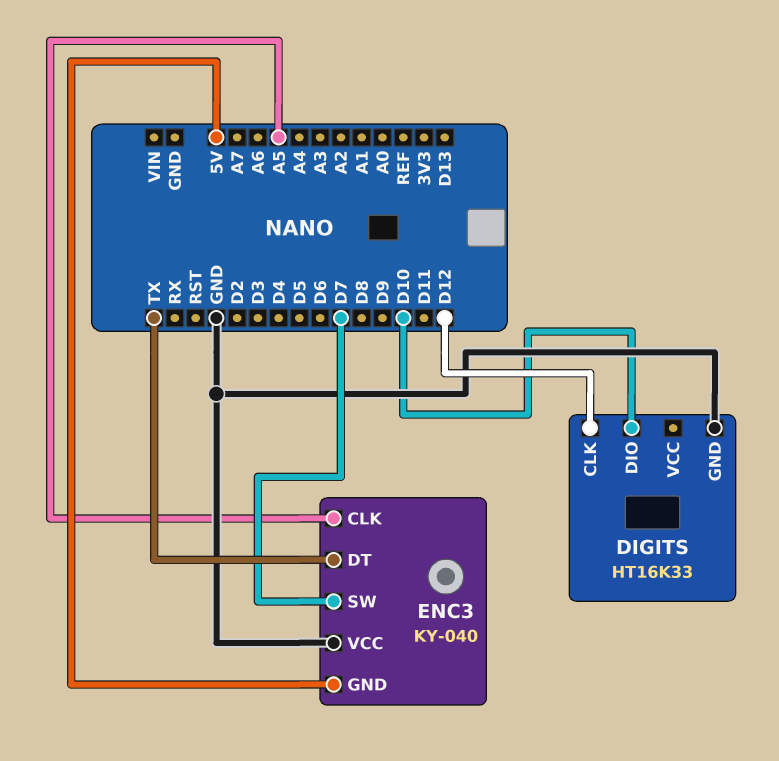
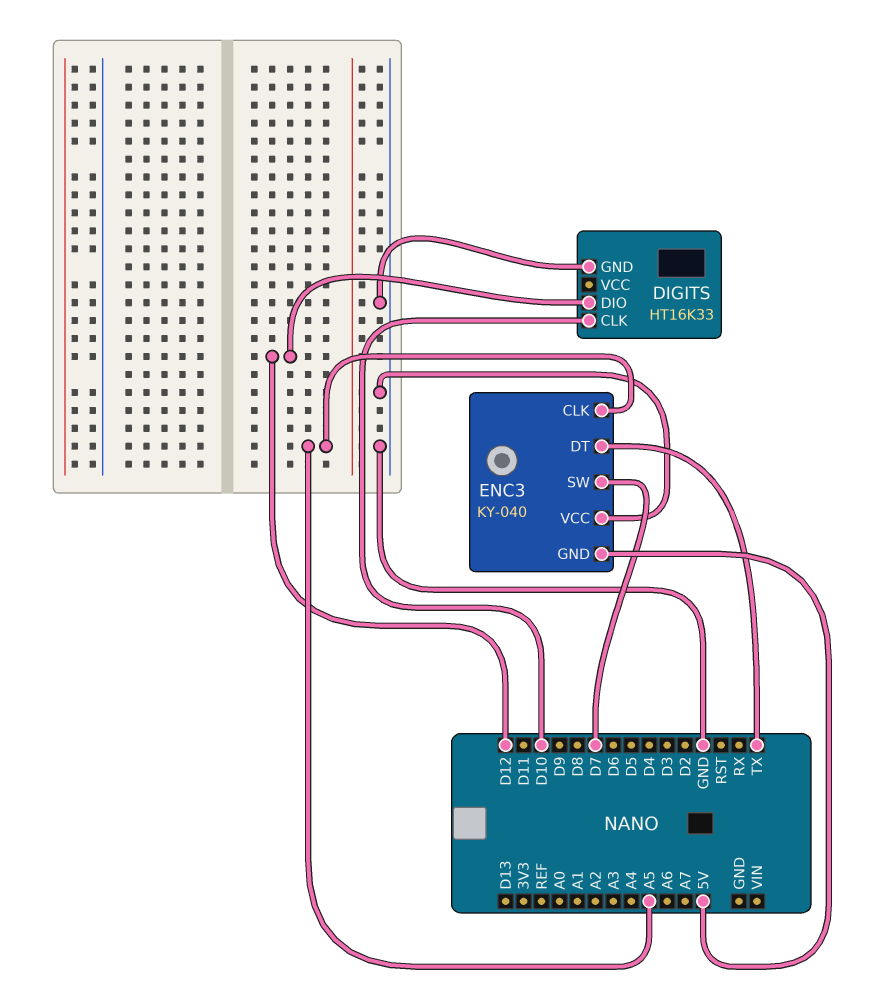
DIGITS pin CLK: D12 -> D10
DIGITS pin DIO: D10 -> D12

